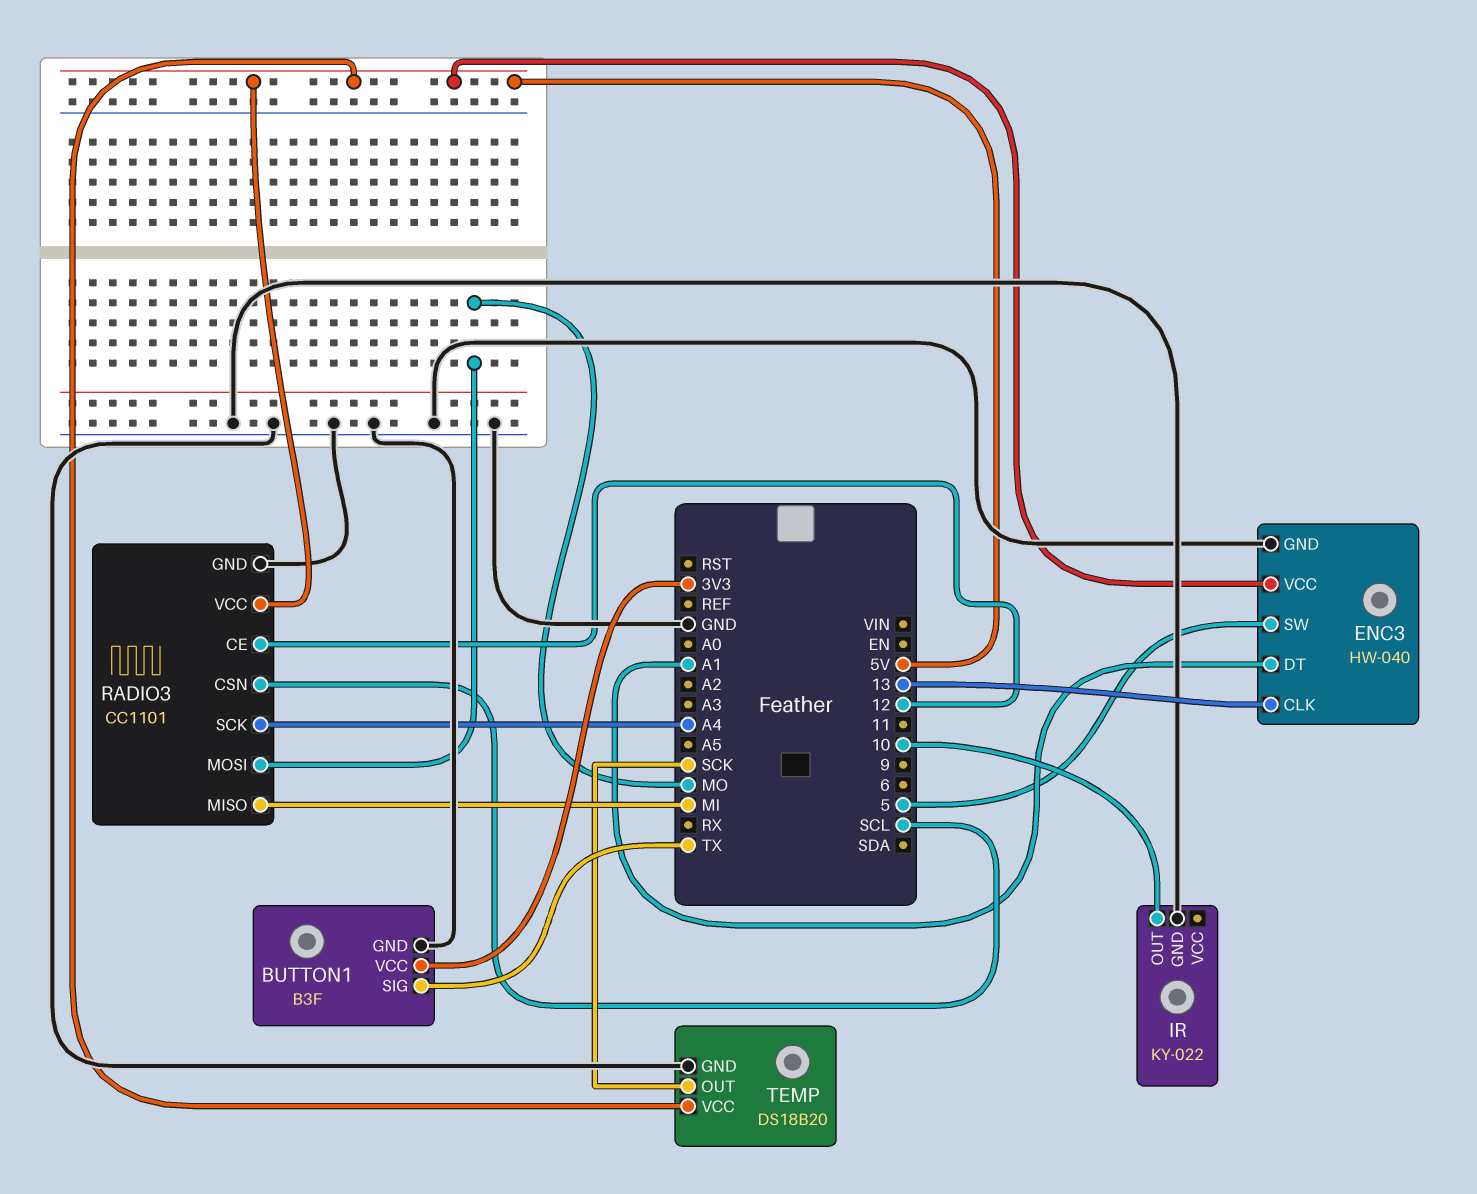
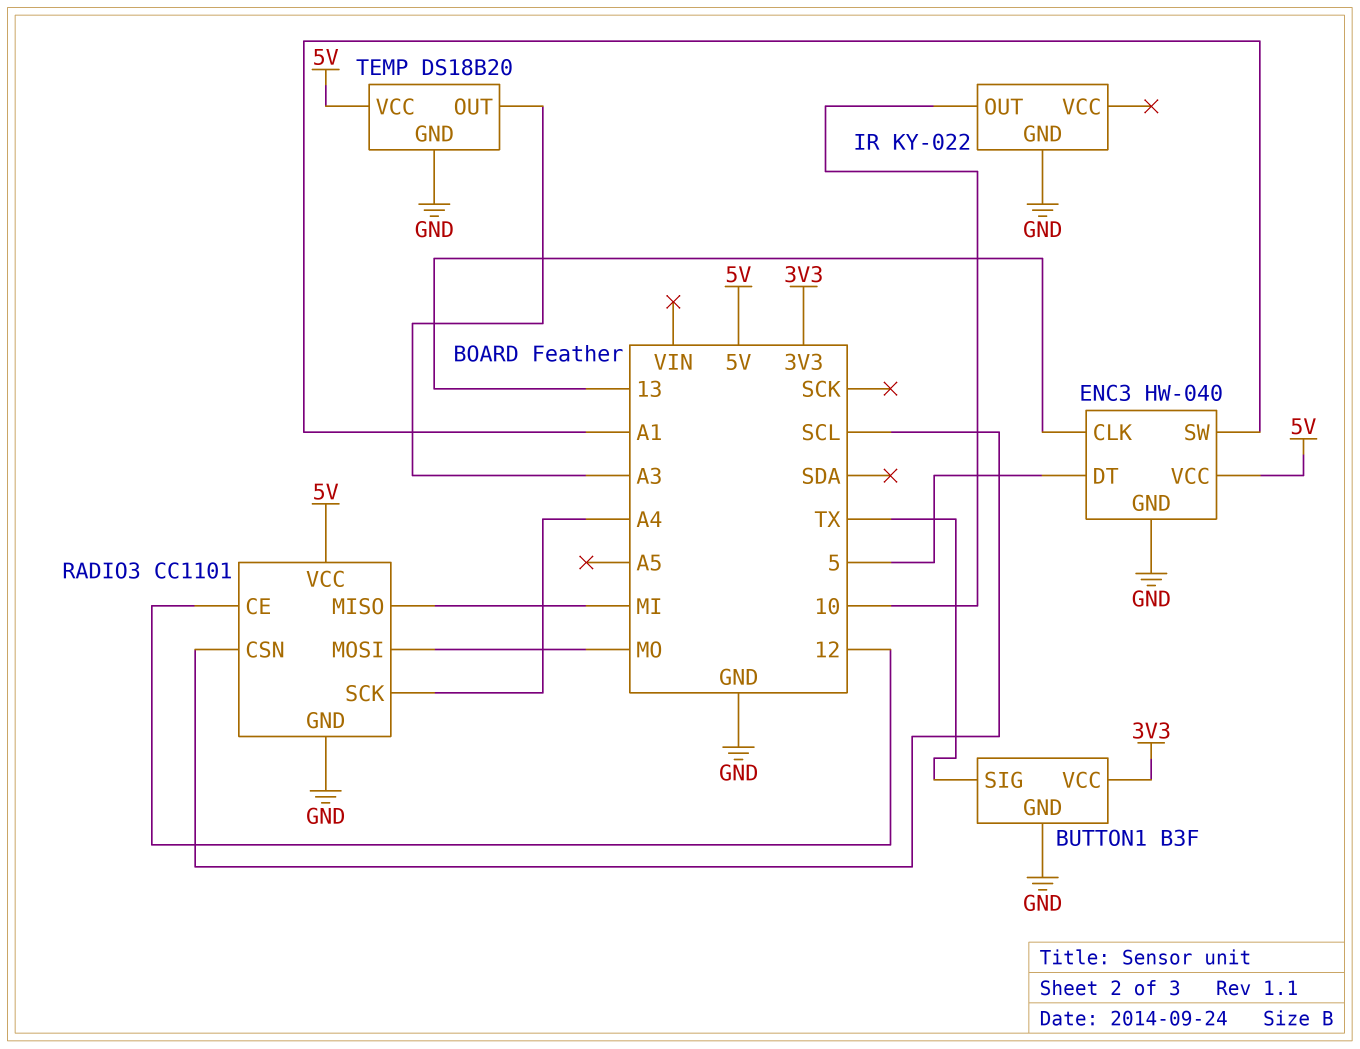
ENC3 pin DT: A1 -> 5
ENC3 pin SW: 5 -> A1
TEMP pin OUT: SCK -> A3

